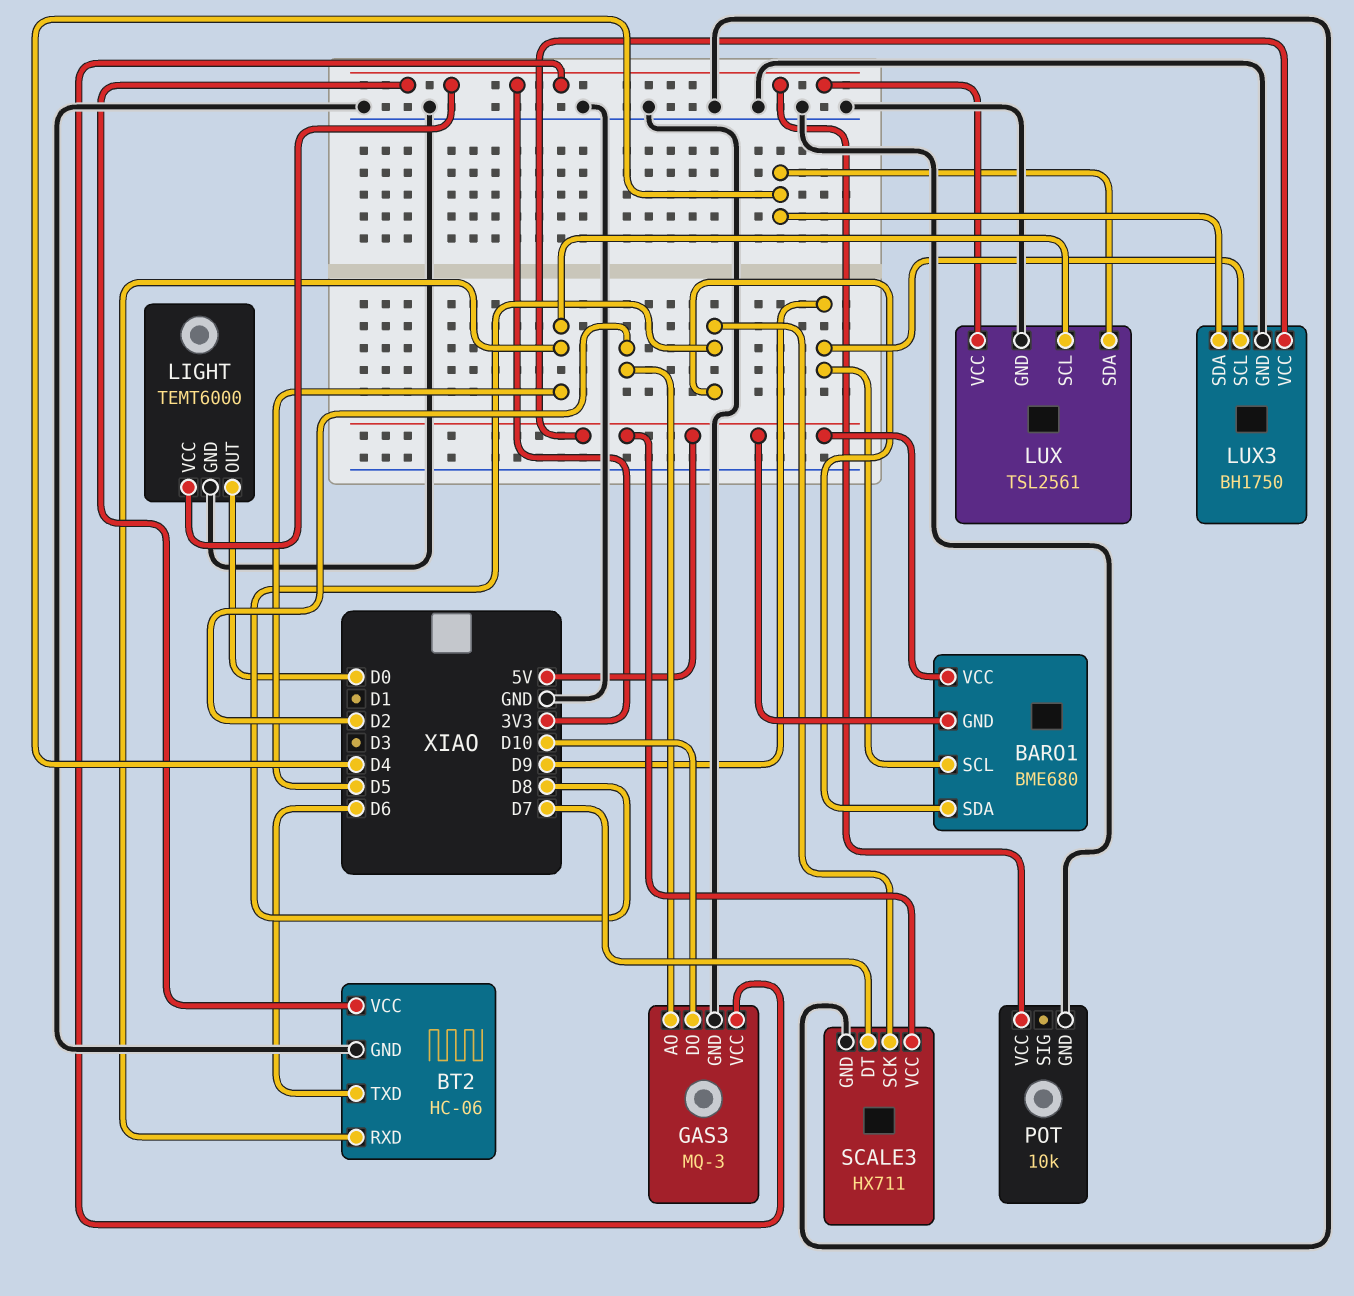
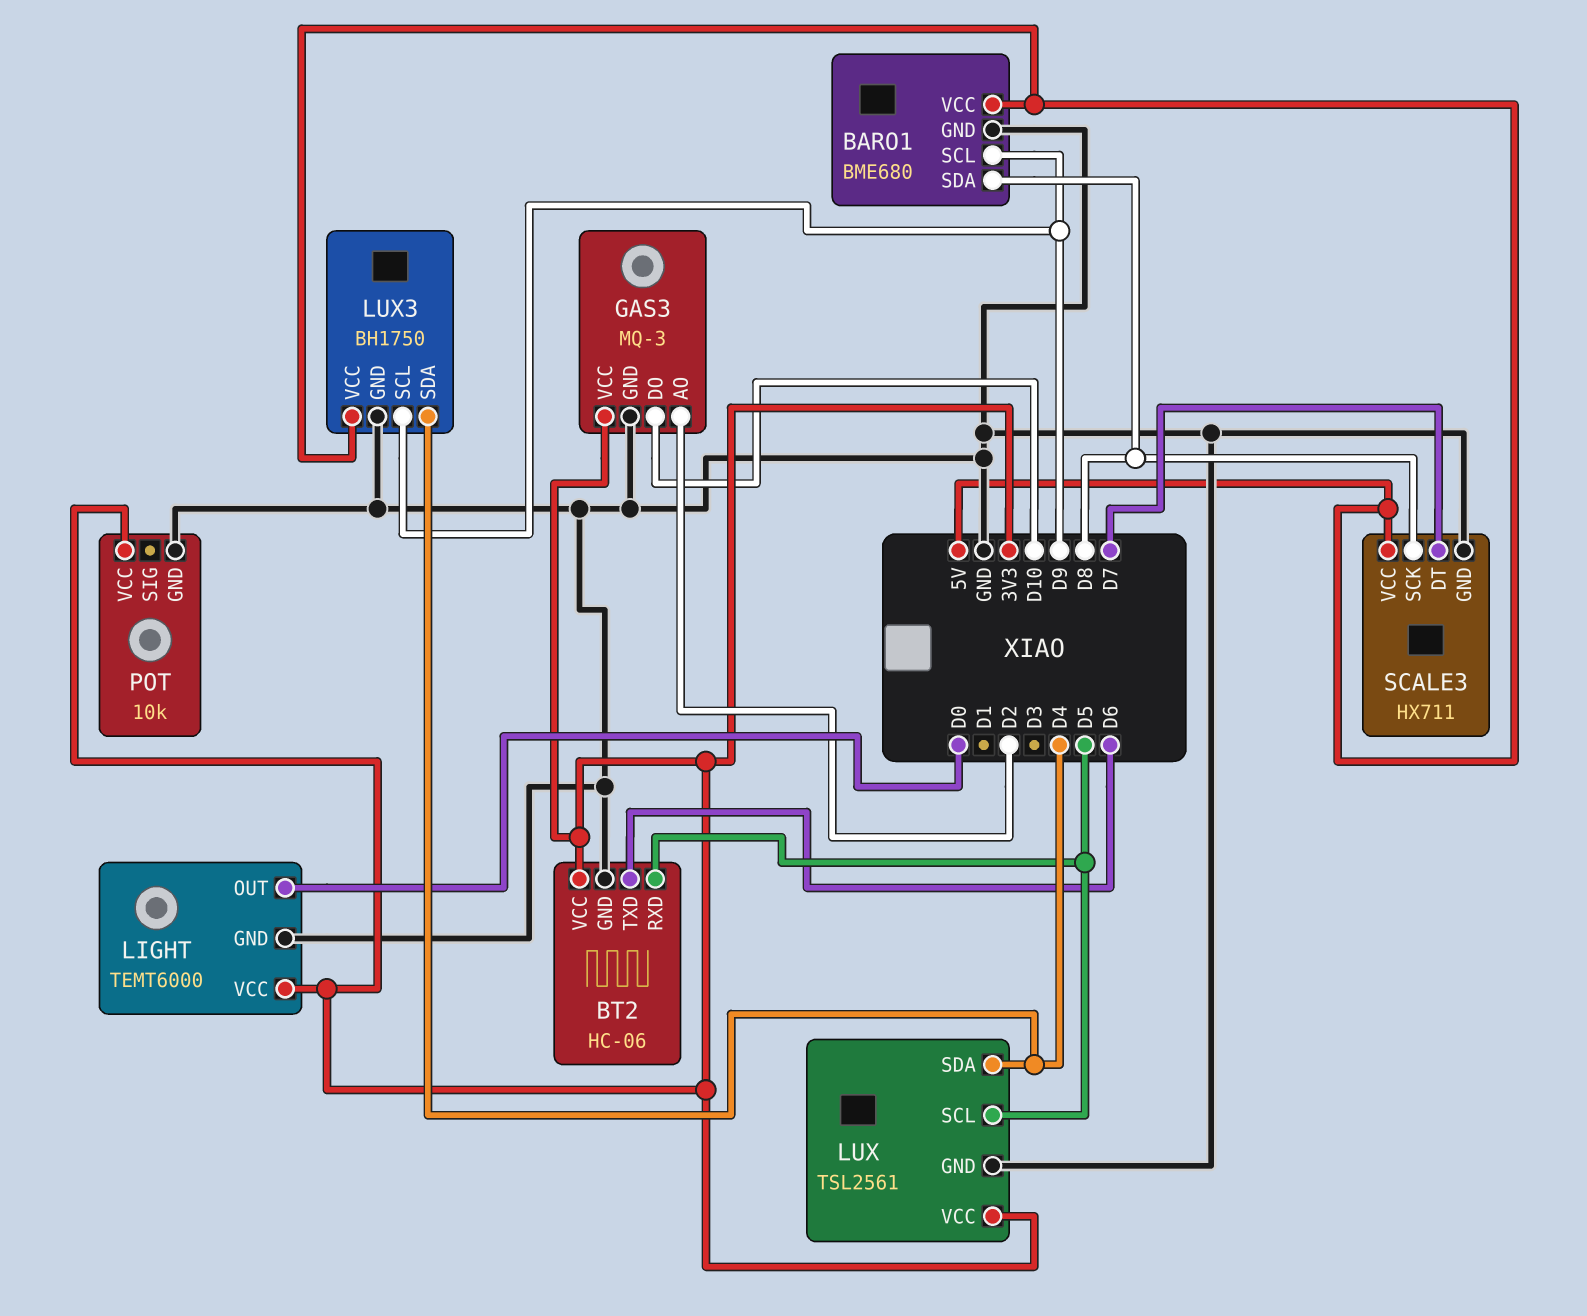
BARO1 pin GND: 5V -> GND

